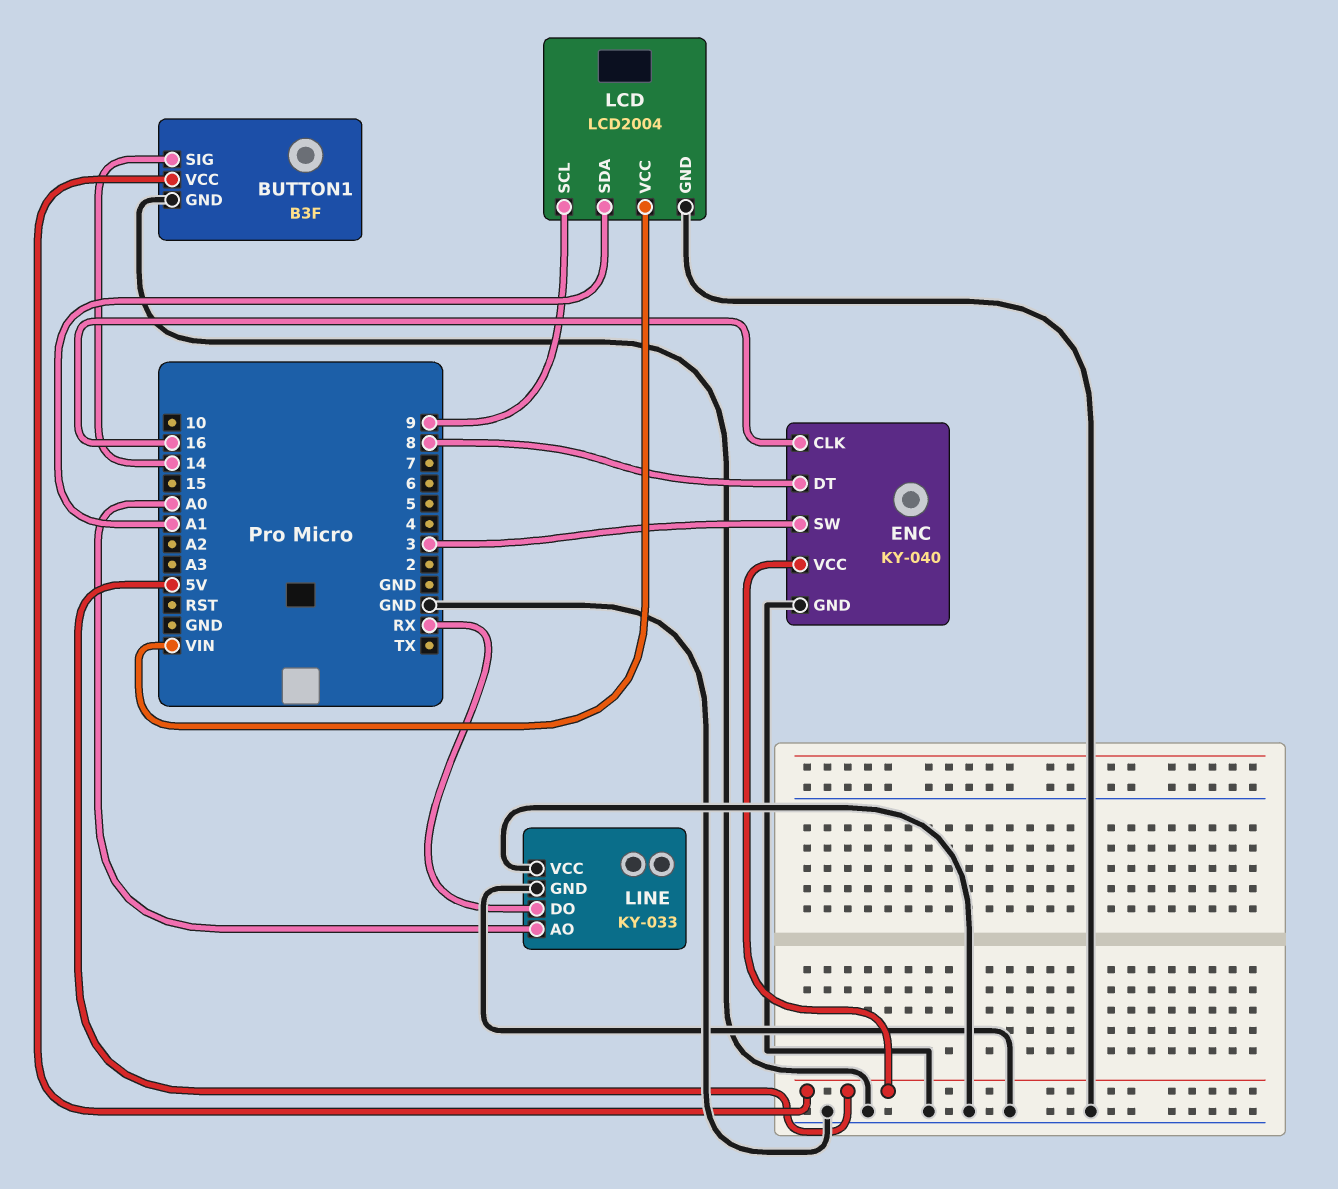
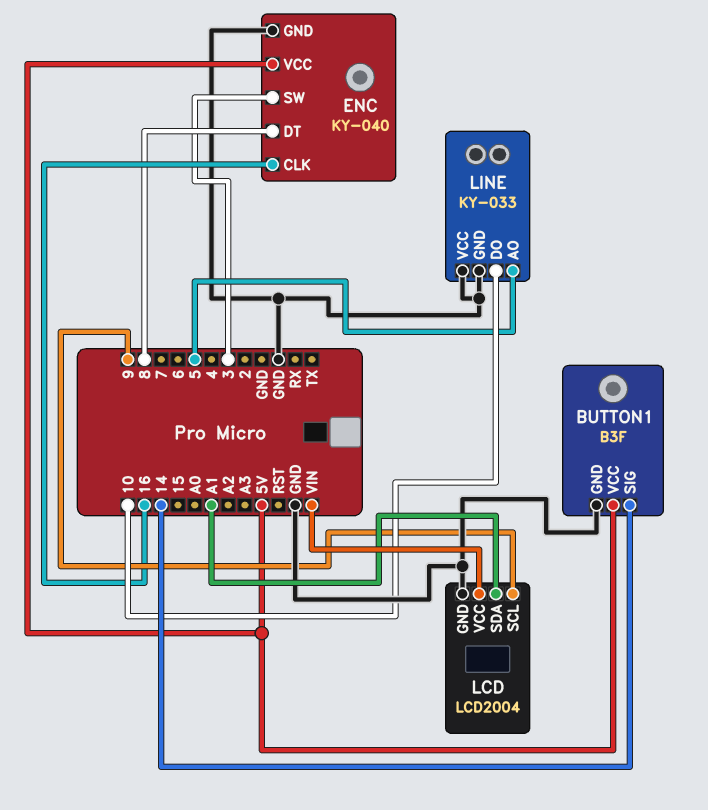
LINE pin AO: A0 -> 5
LINE pin DO: RX -> 10

